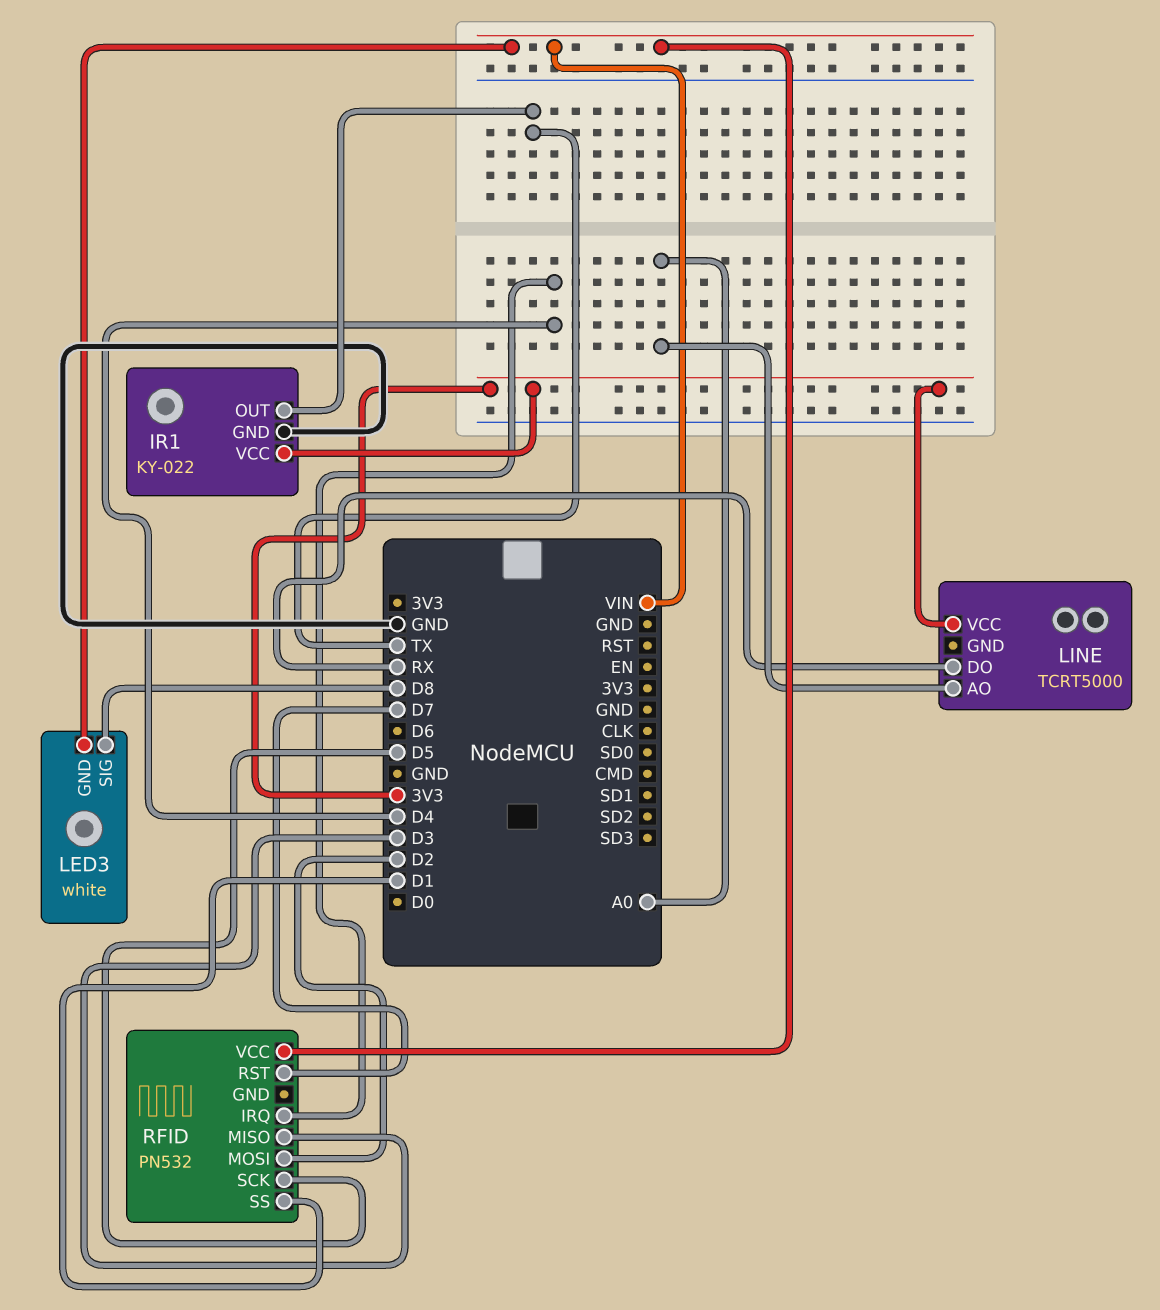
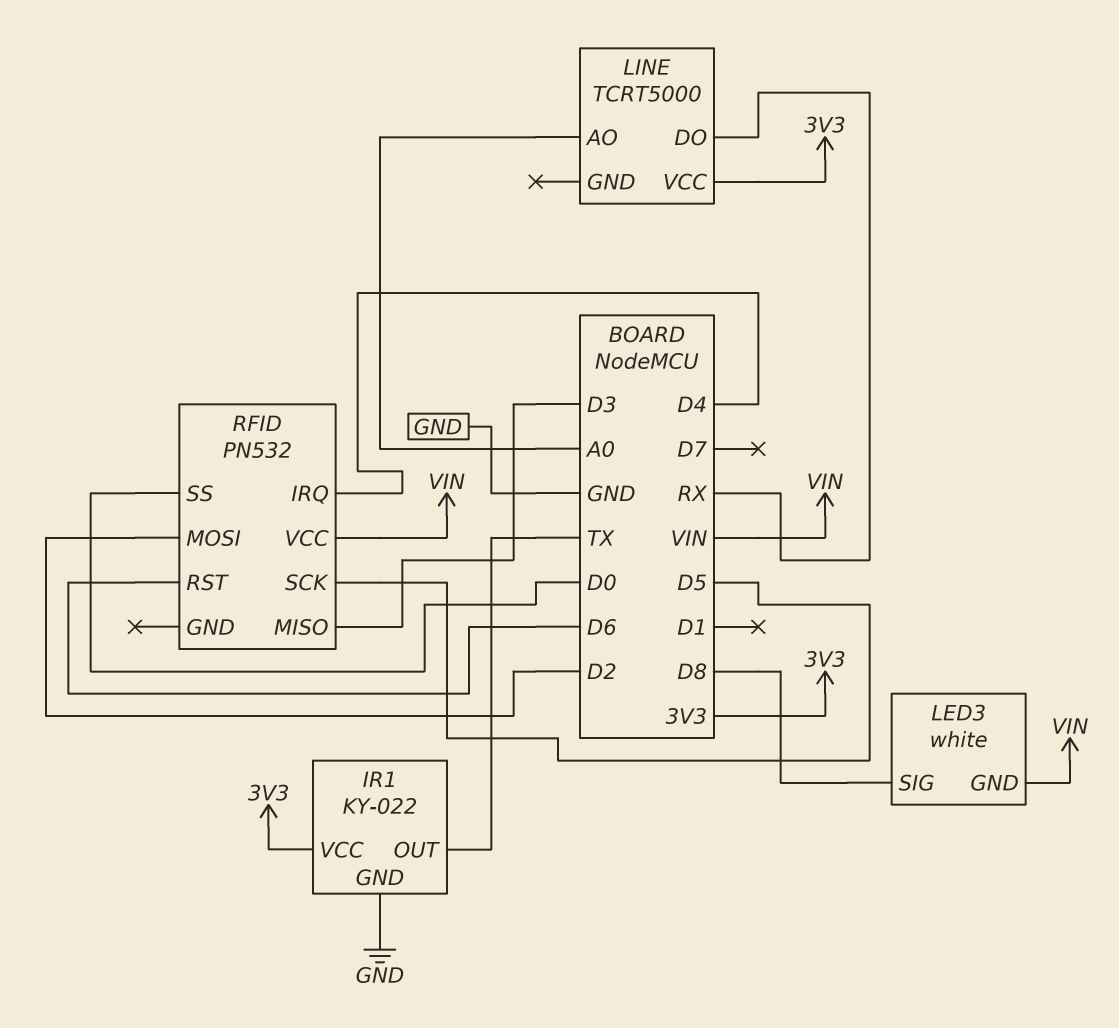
RFID pin RST: D7 -> D6
RFID pin SS: D1 -> D0

